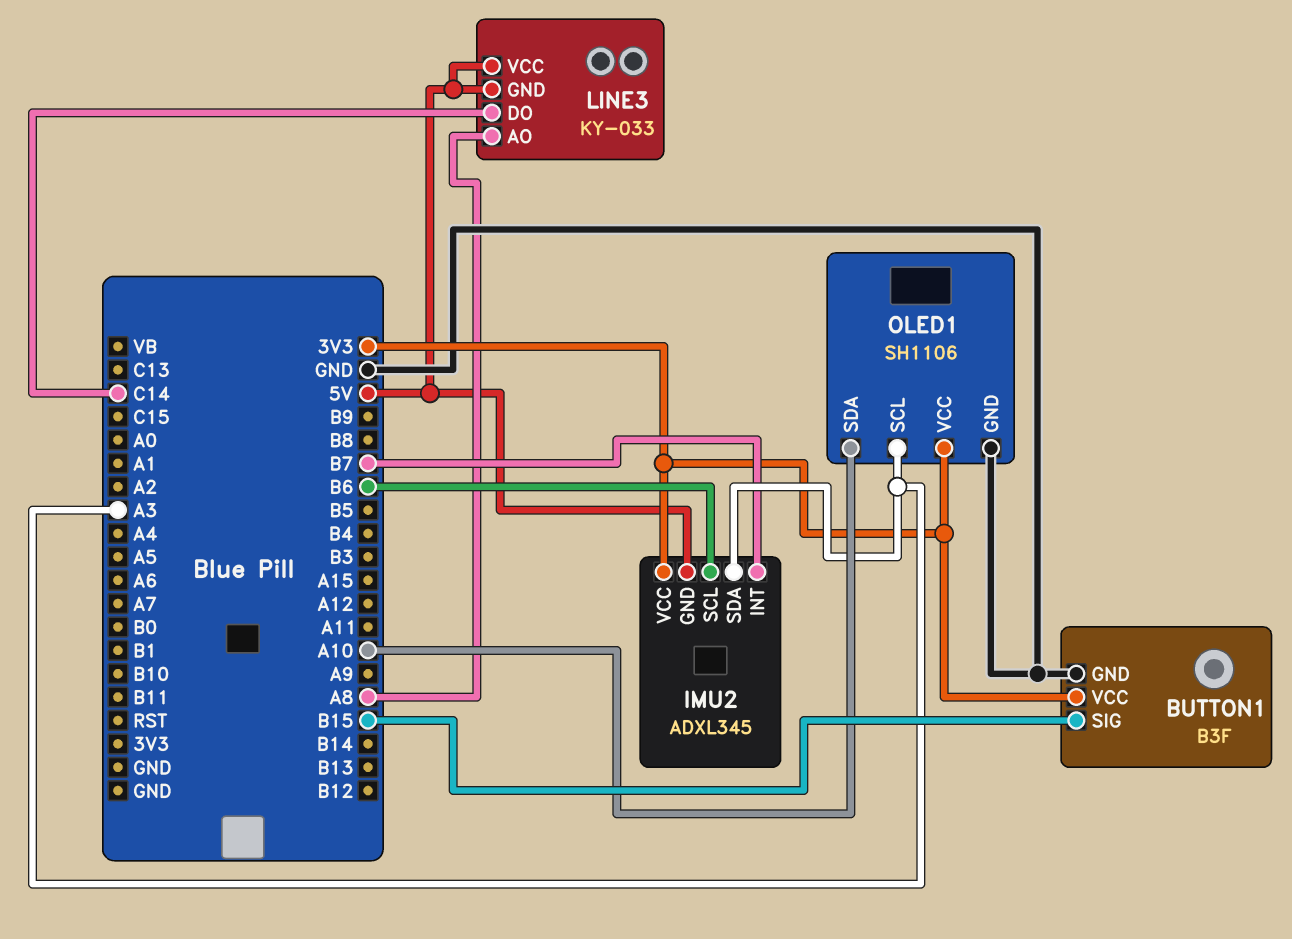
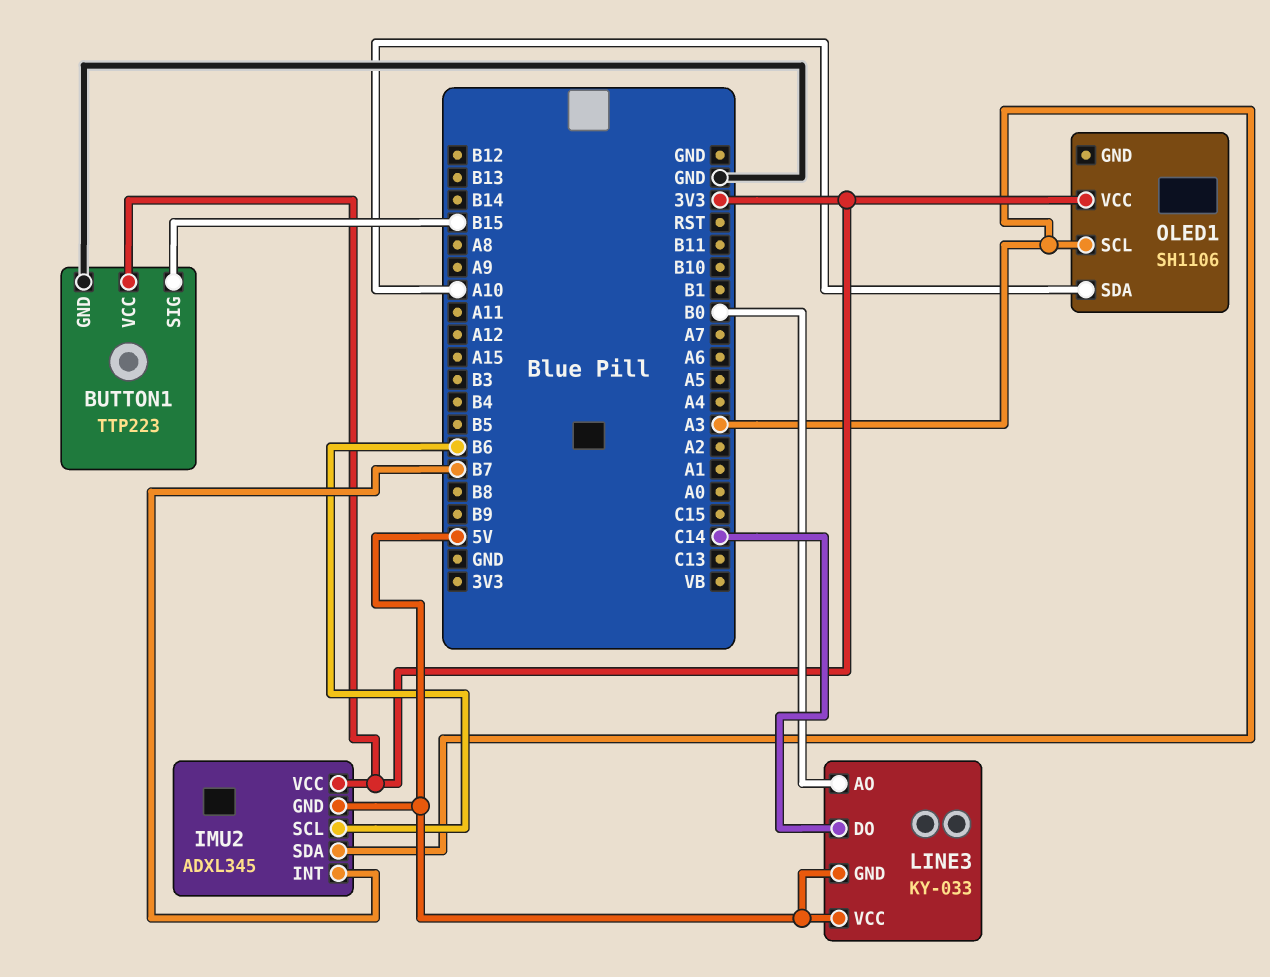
BUTTON1: B3F -> TTP223
LINE3 pin AO: A8 -> B0
OLED1 pin GND: GND -> none

